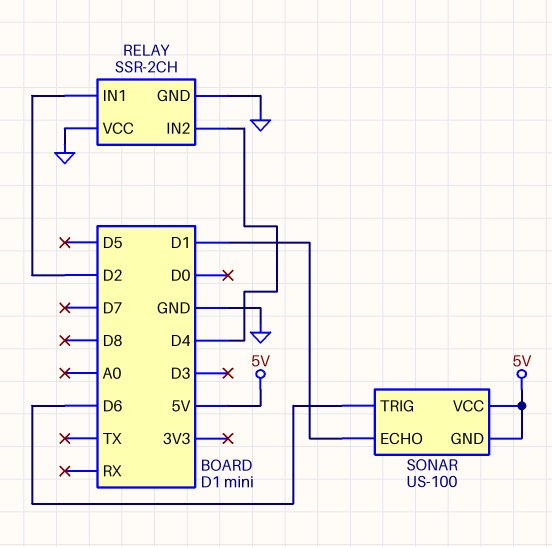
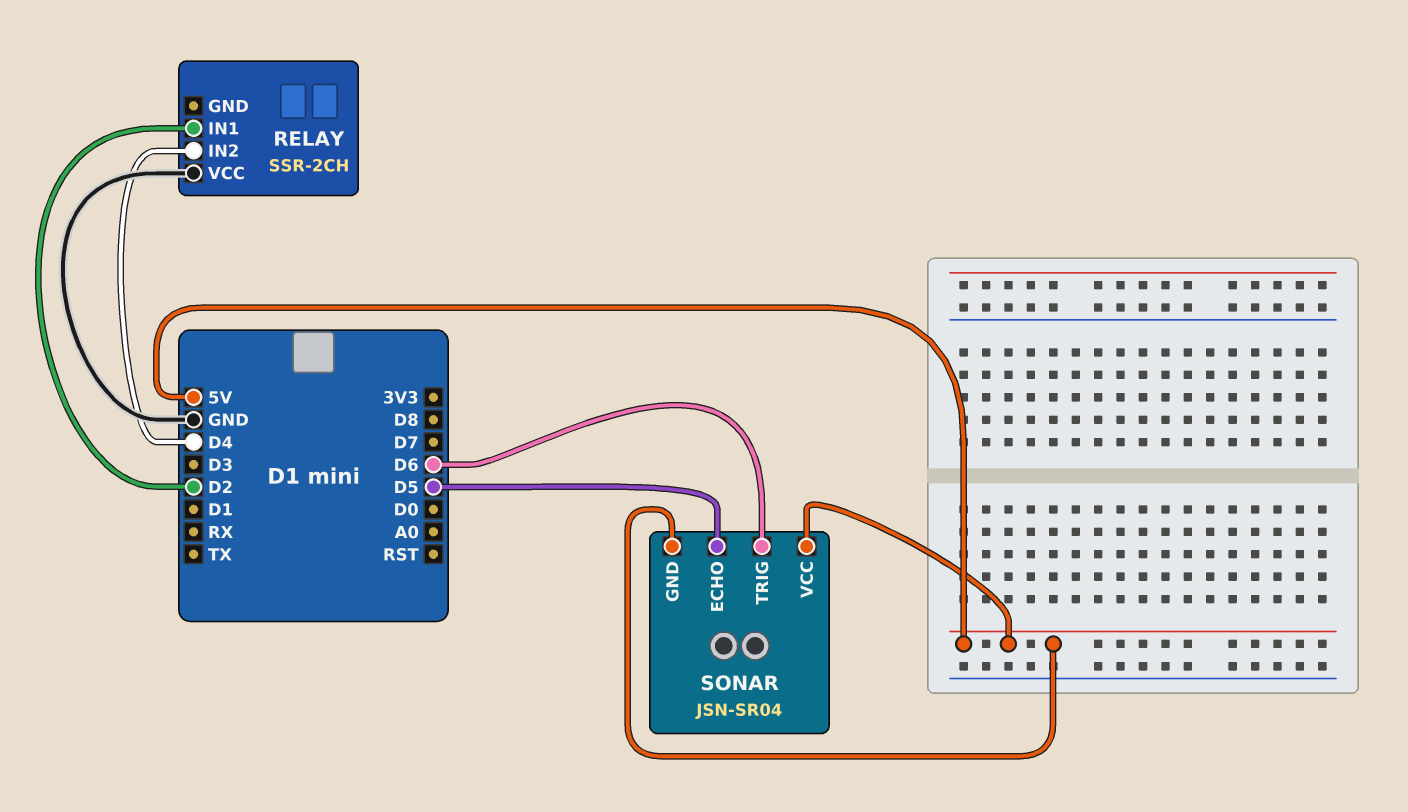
RELAY pin GND: GND -> none
SONAR: US-100 -> JSN-SR04
SONAR pin ECHO: D1 -> D5

